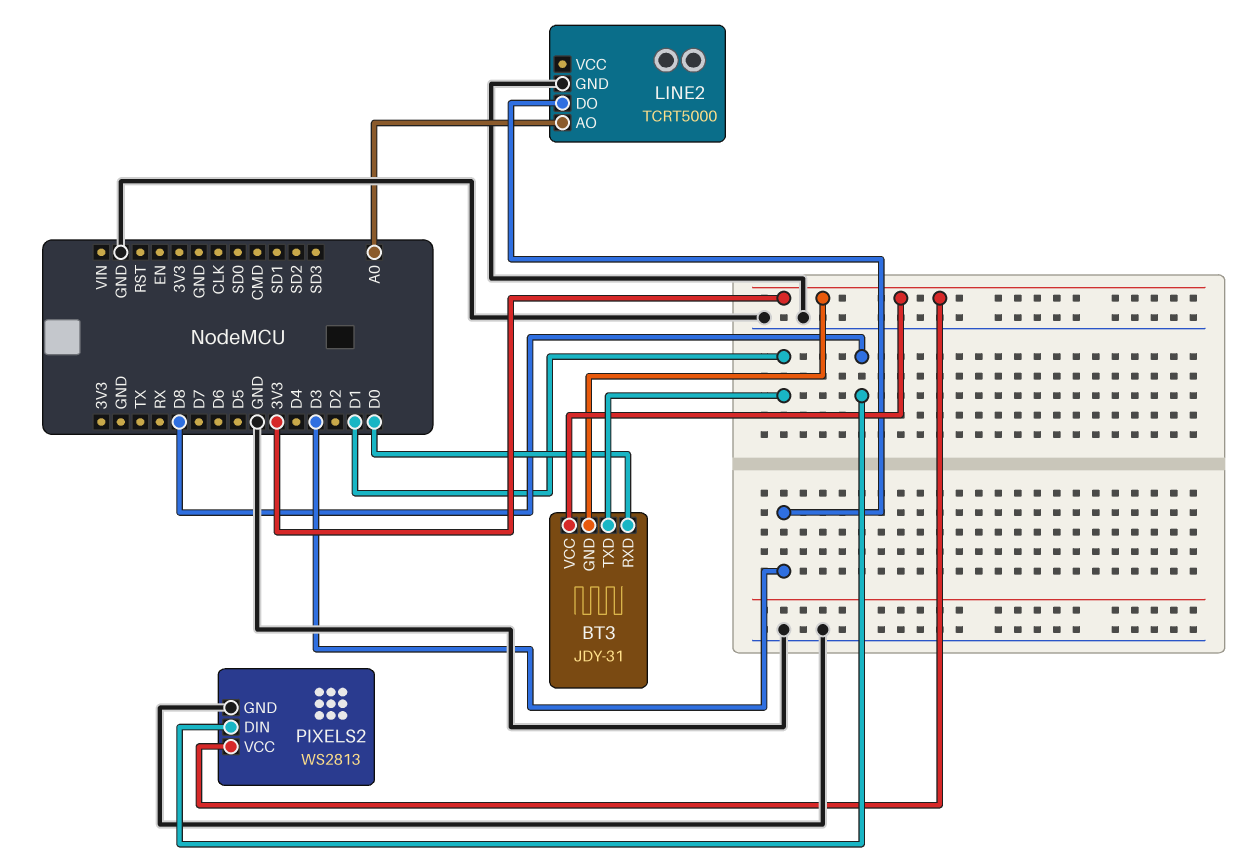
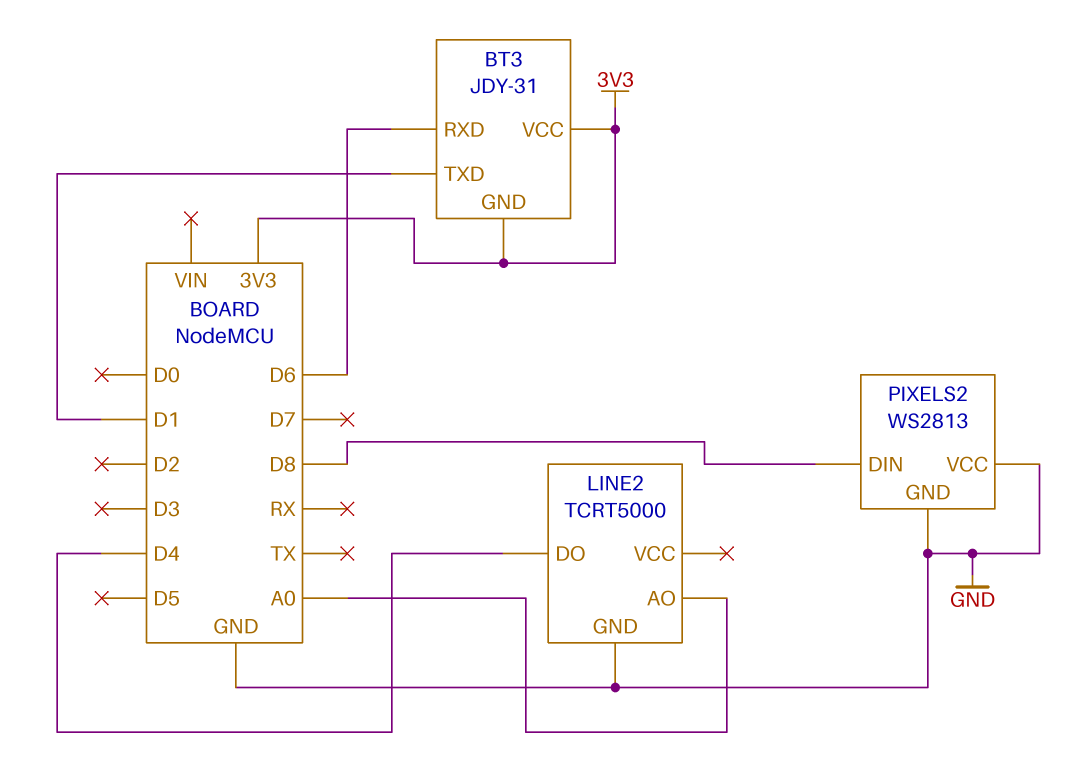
BT3 pin RXD: D0 -> D6
LINE2 pin DO: D3 -> D4
PIXELS2 pin VCC: 3V3 -> GND

